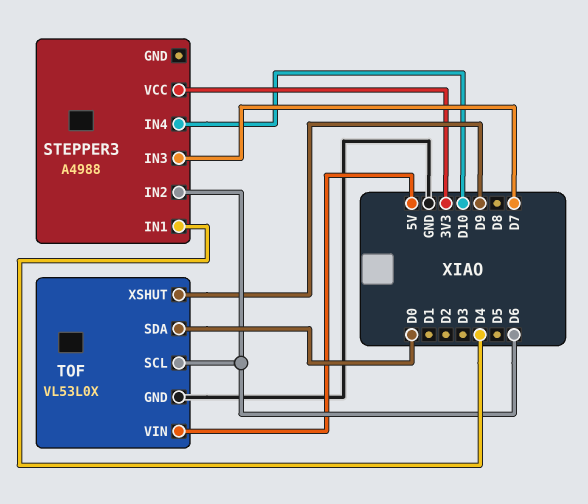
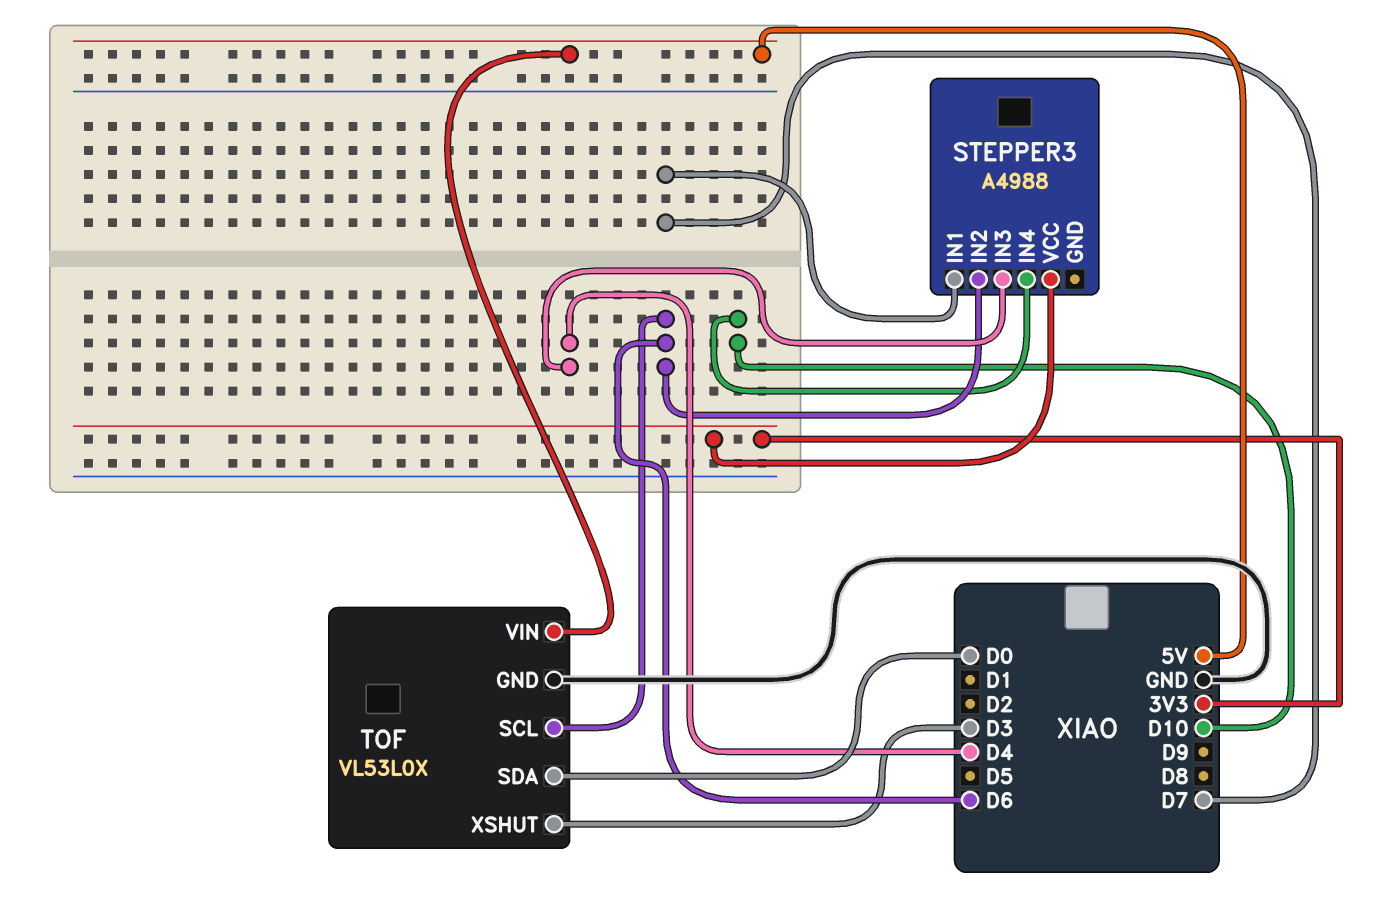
STEPPER3 pin IN1: D4 -> D7
STEPPER3 pin IN3: D7 -> D4
TOF pin XSHUT: D9 -> D3

